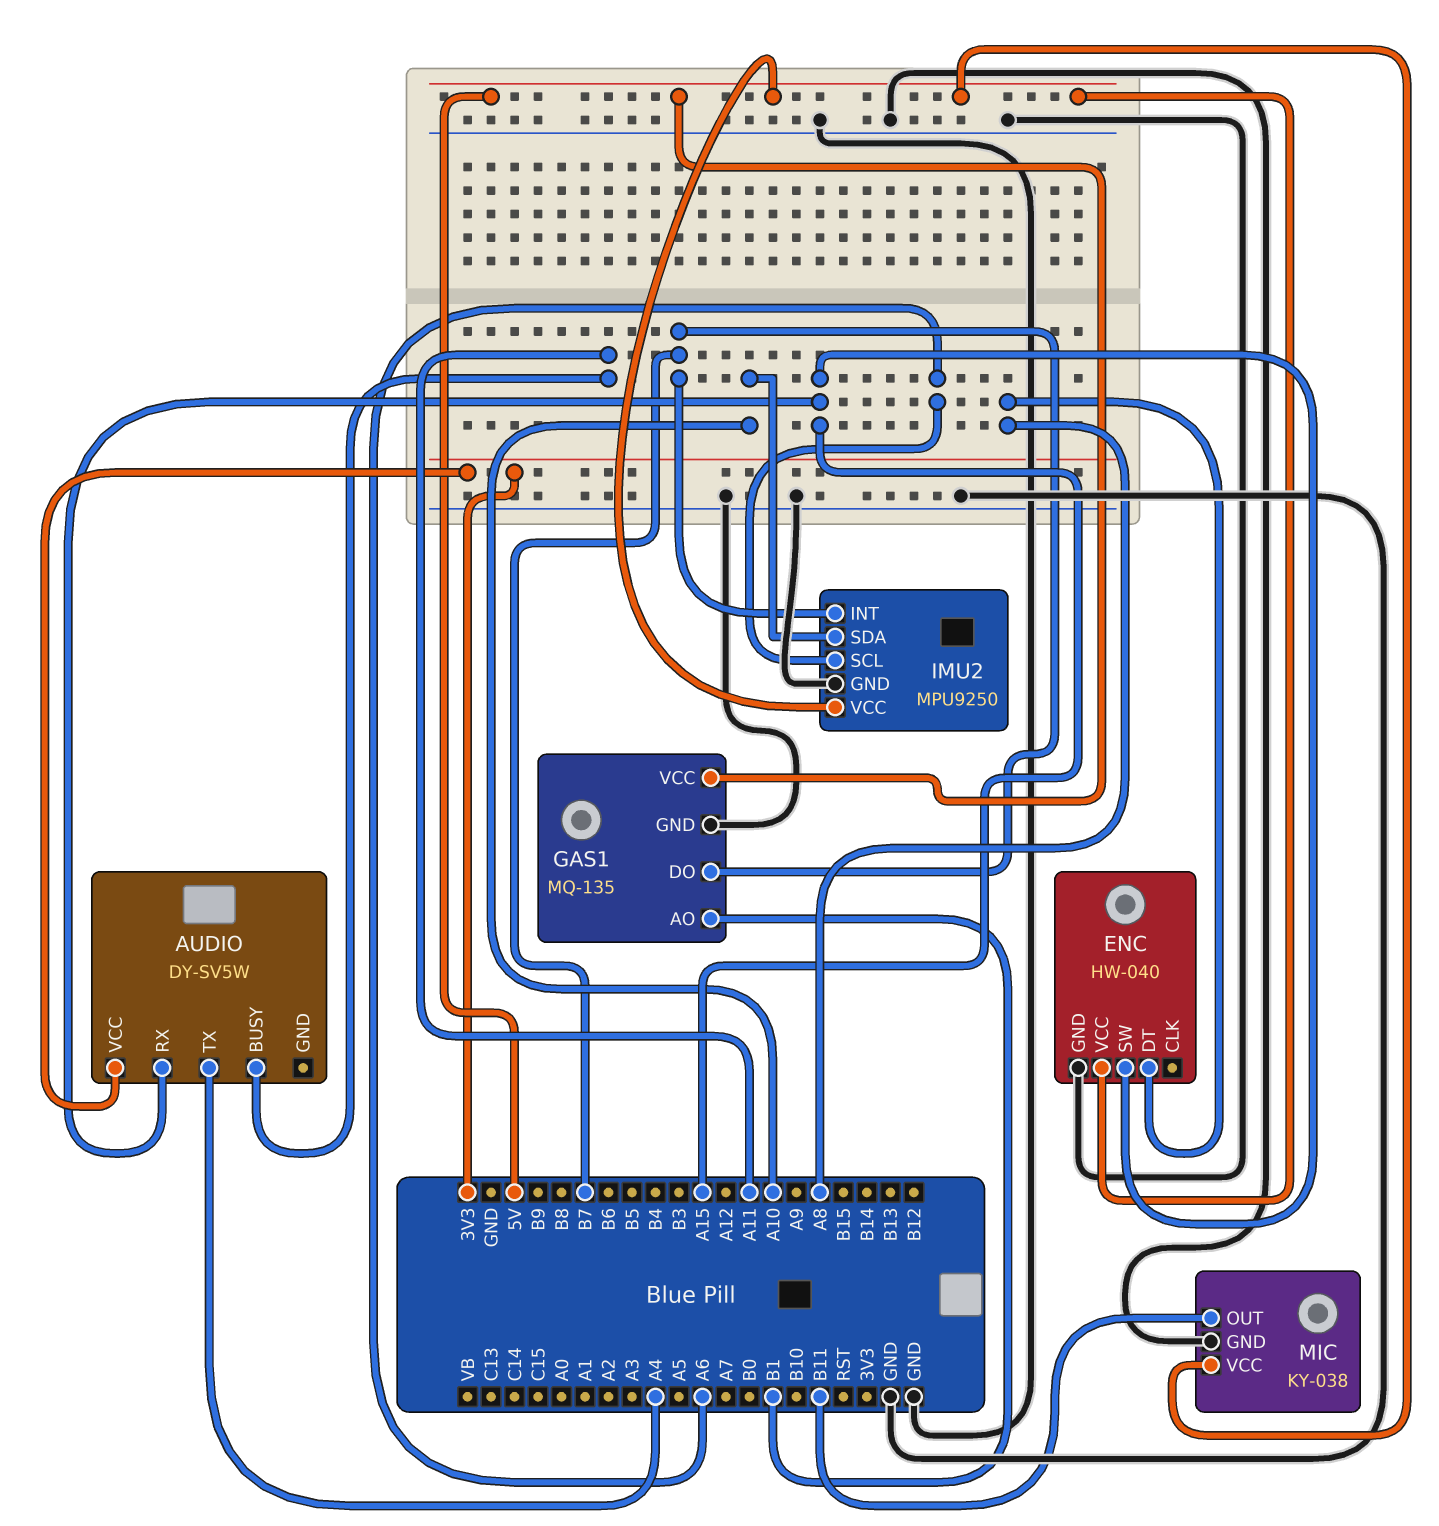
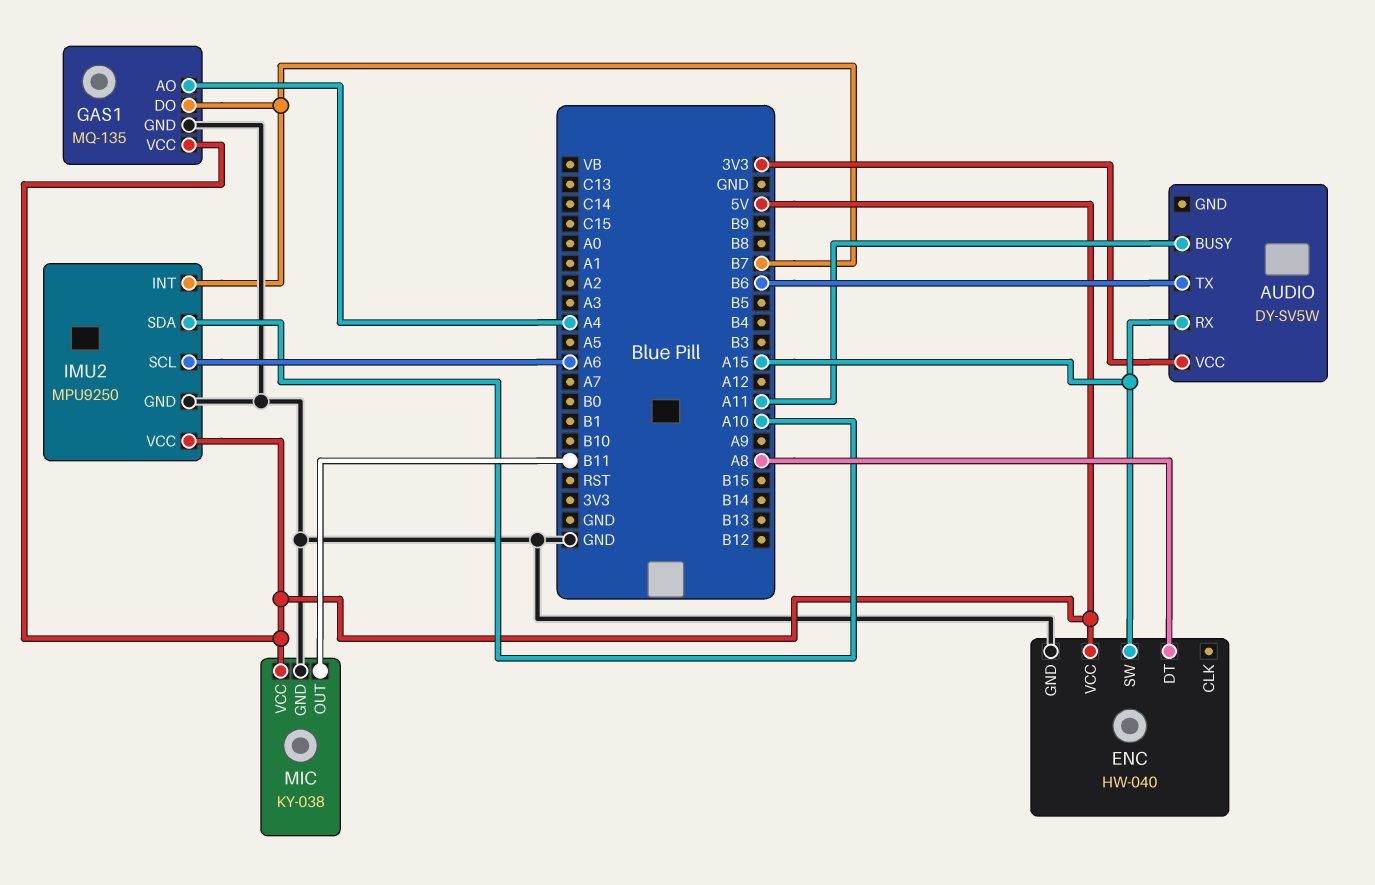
AUDIO pin TX: A4 -> B6
GAS1 pin AO: B1 -> A4

